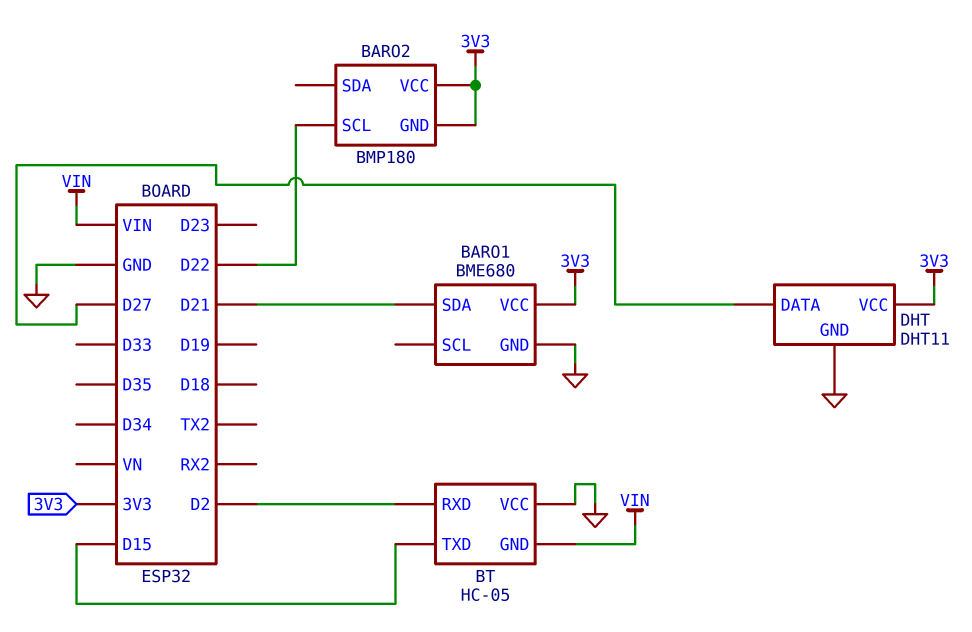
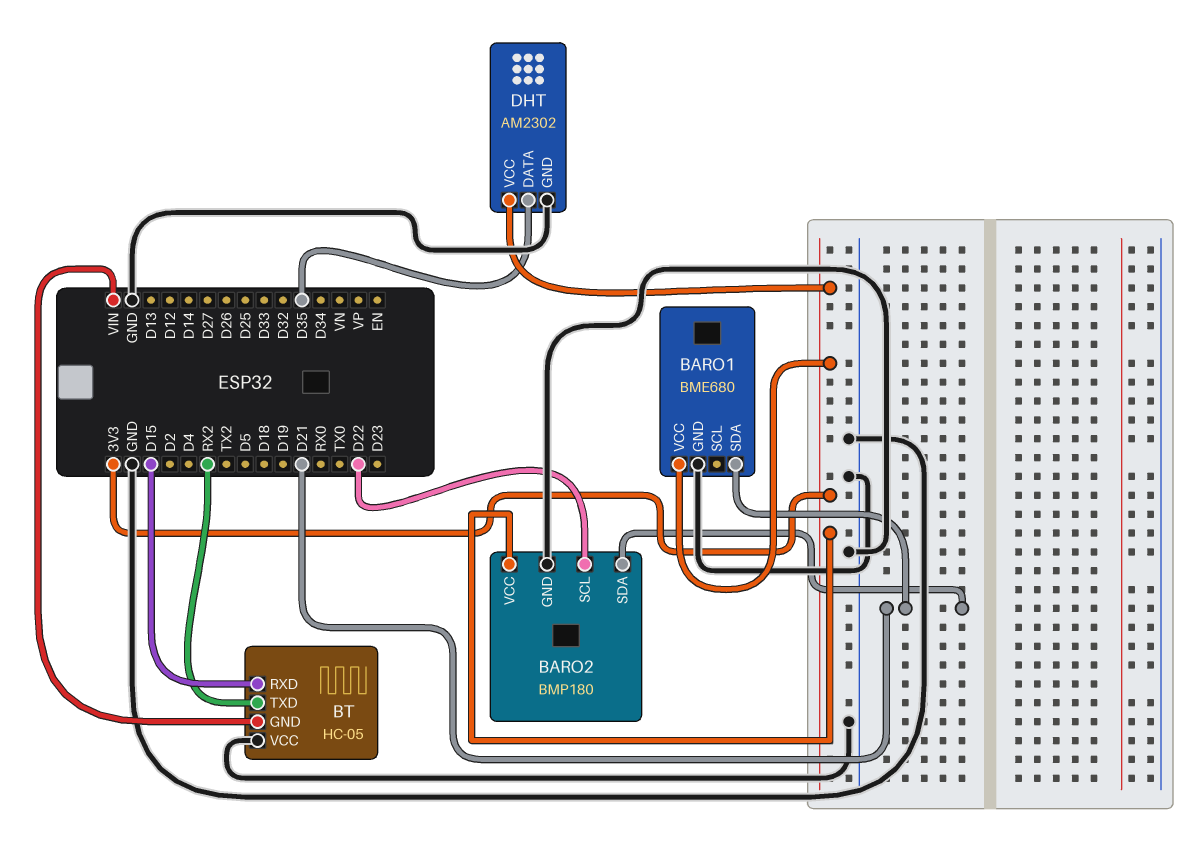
BARO2 pin GND: 3V3 -> GND
BARO2 pin SDA: none -> D21
BT pin RXD: D2 -> D15
BT pin TXD: D15 -> RX2
DHT: DHT11 -> AM2302
DHT pin DATA: D27 -> D35

